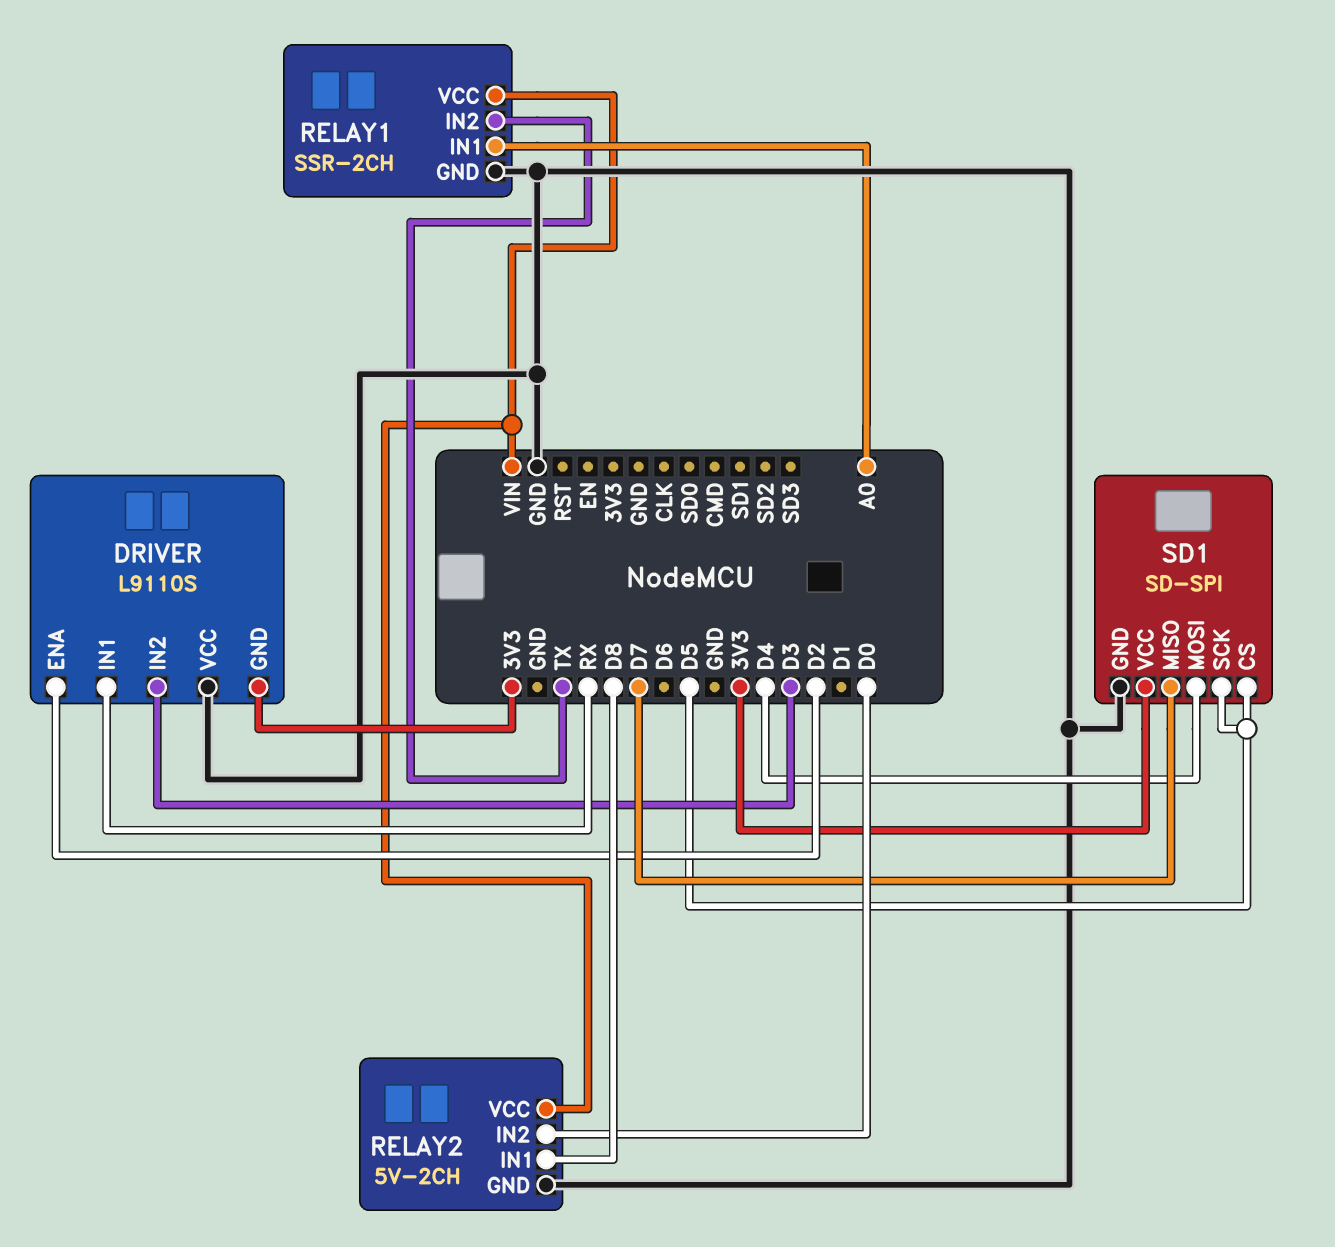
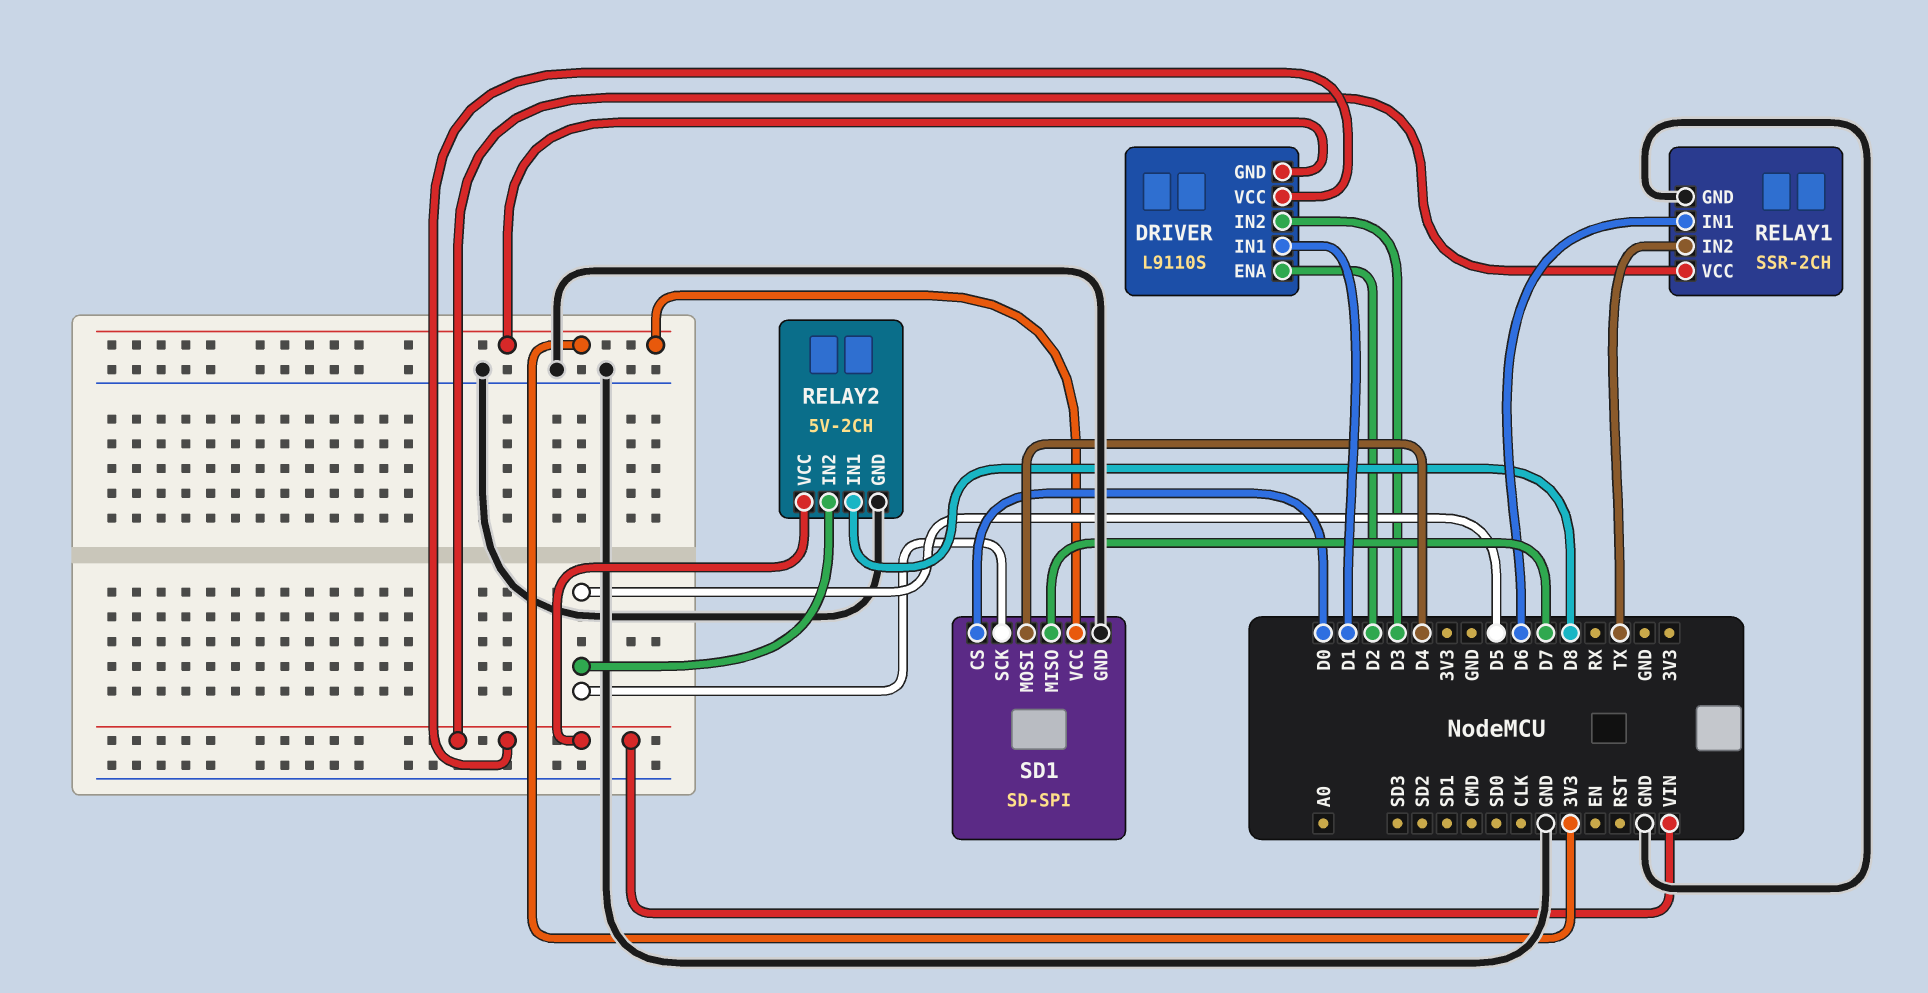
DRIVER pin IN1: RX -> D1
DRIVER pin VCC: GND -> VIN
RELAY1 pin IN1: A0 -> D6
RELAY2 pin IN2: D0 -> D5
SD1 pin CS: D5 -> D0

